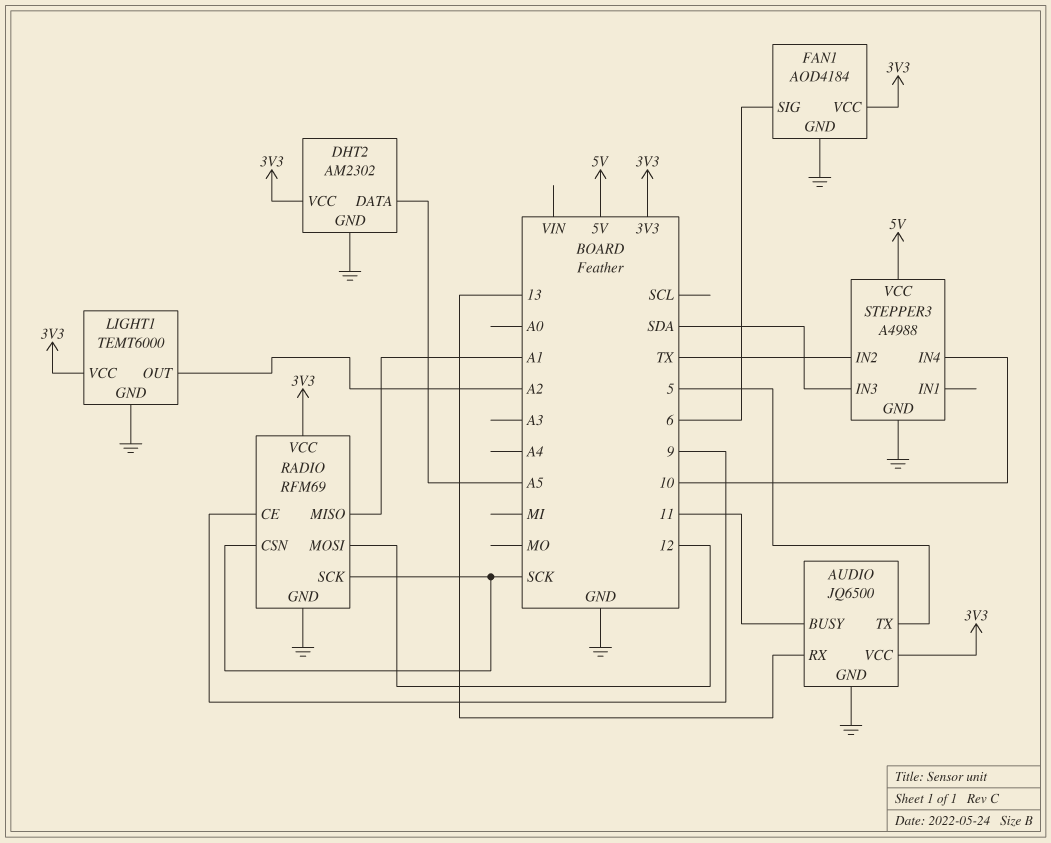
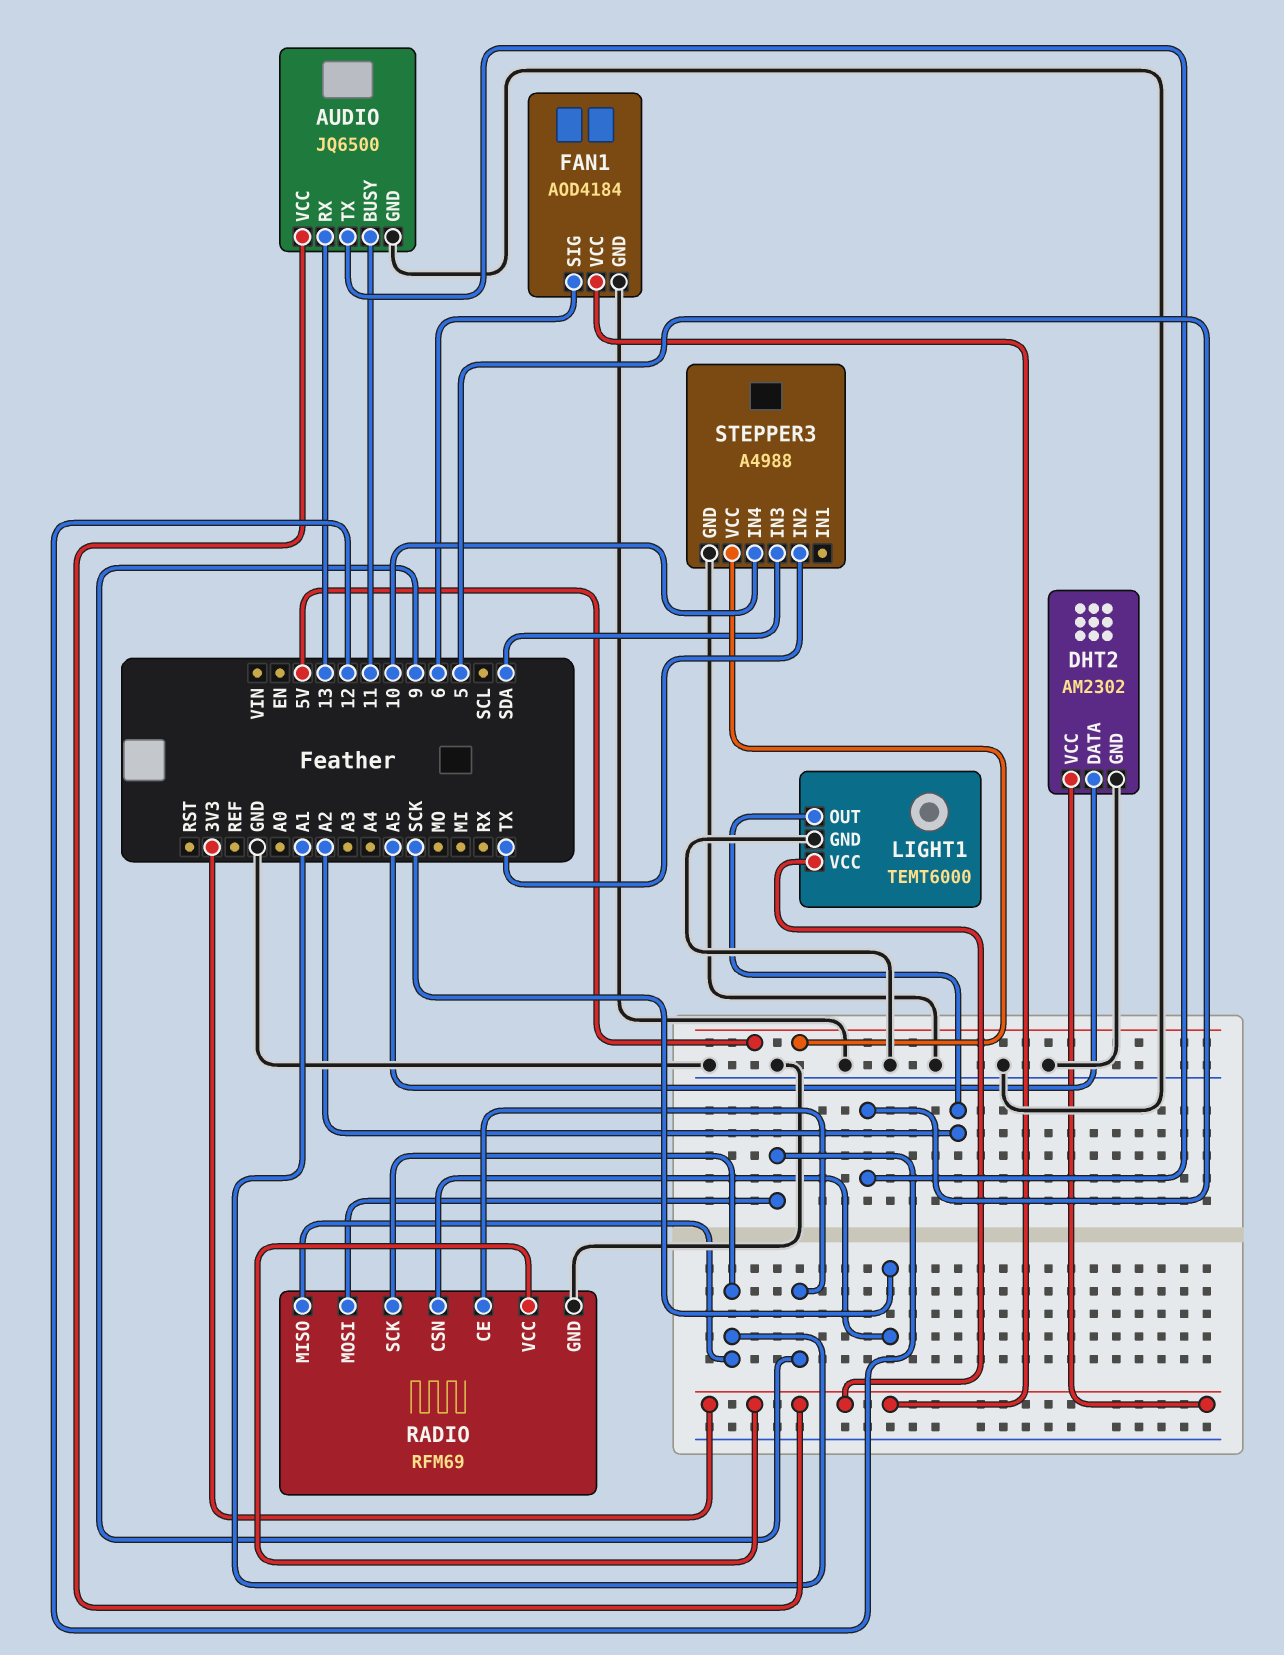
RADIO pin SCK: SCK -> A1

